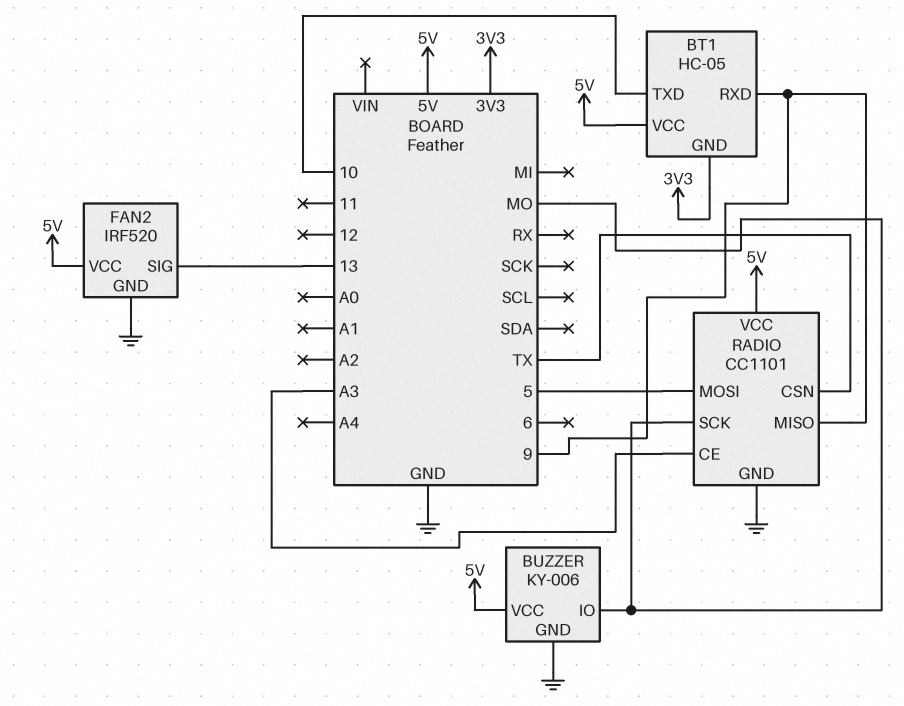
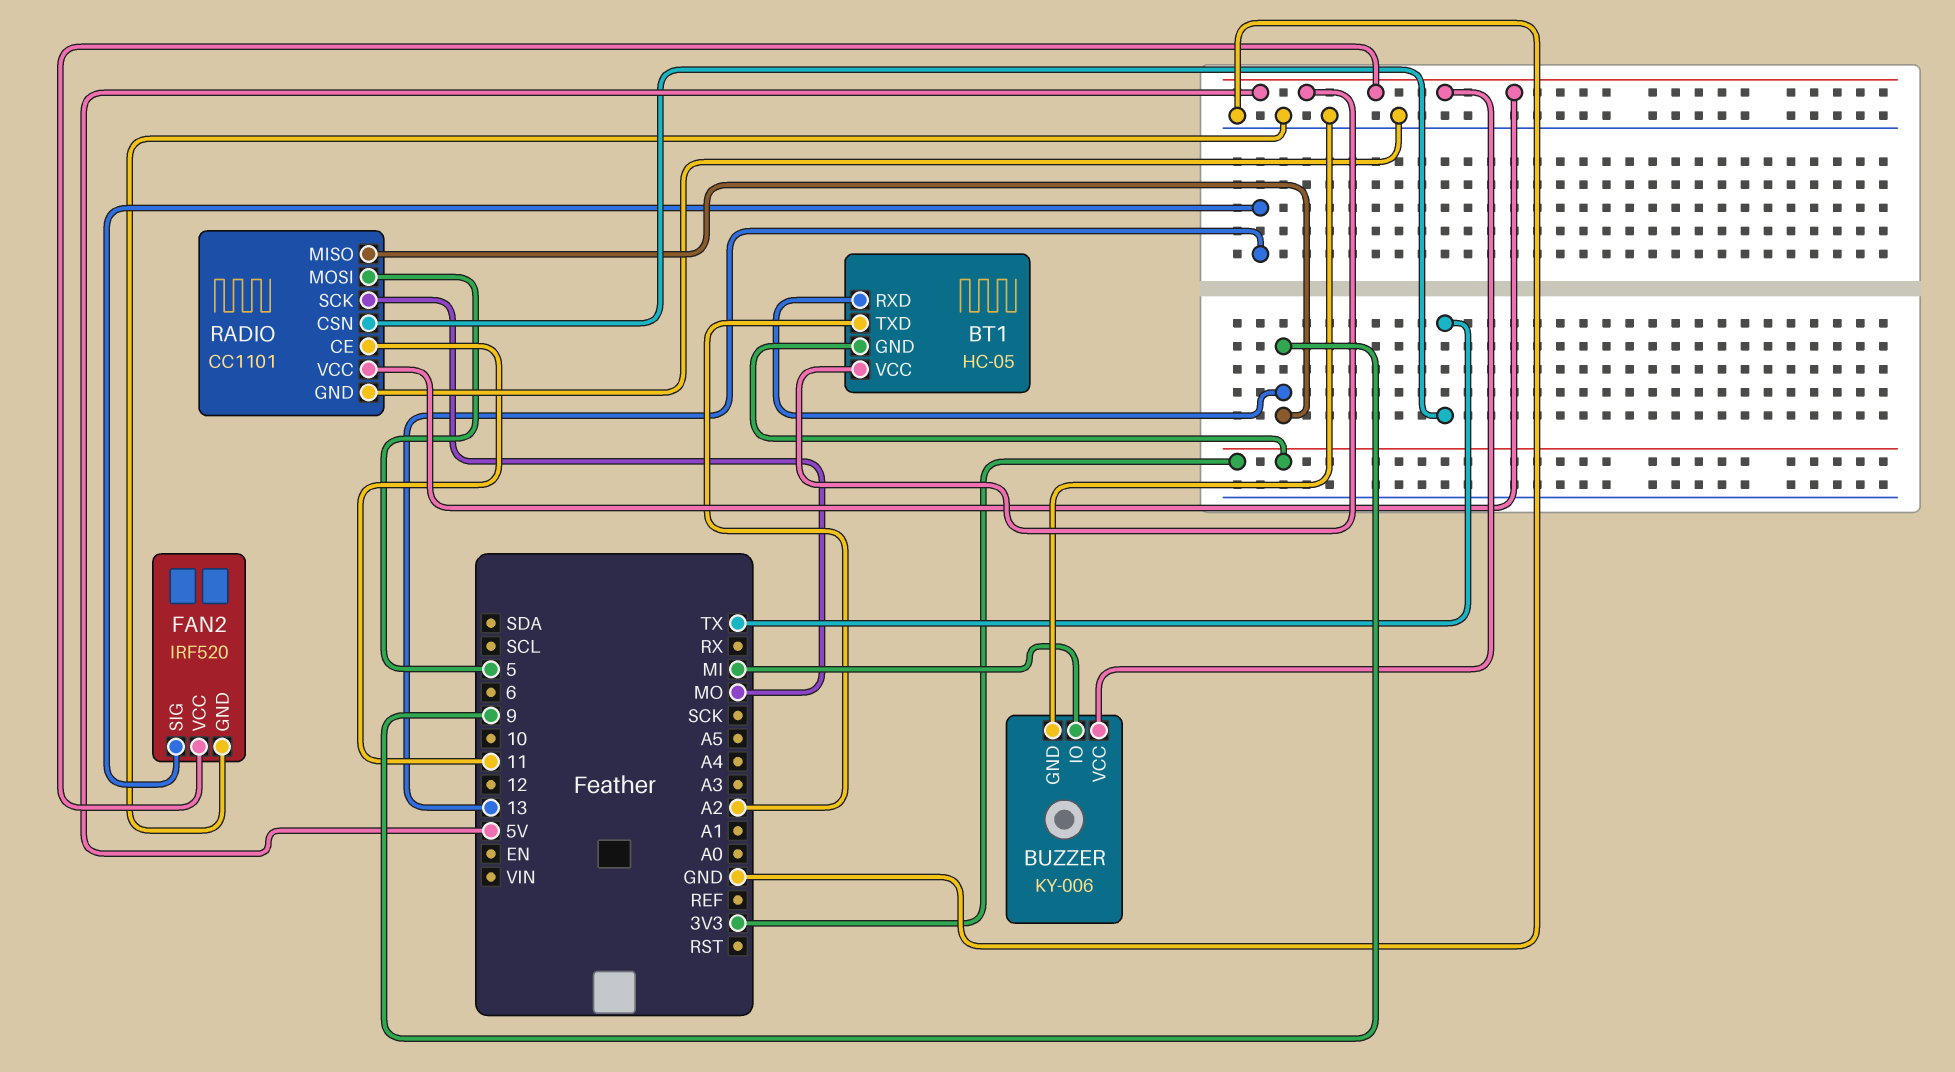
BT1 pin TXD: 10 -> A2
BUZZER pin IO: MO -> MI
RADIO pin CE: A3 -> 11

